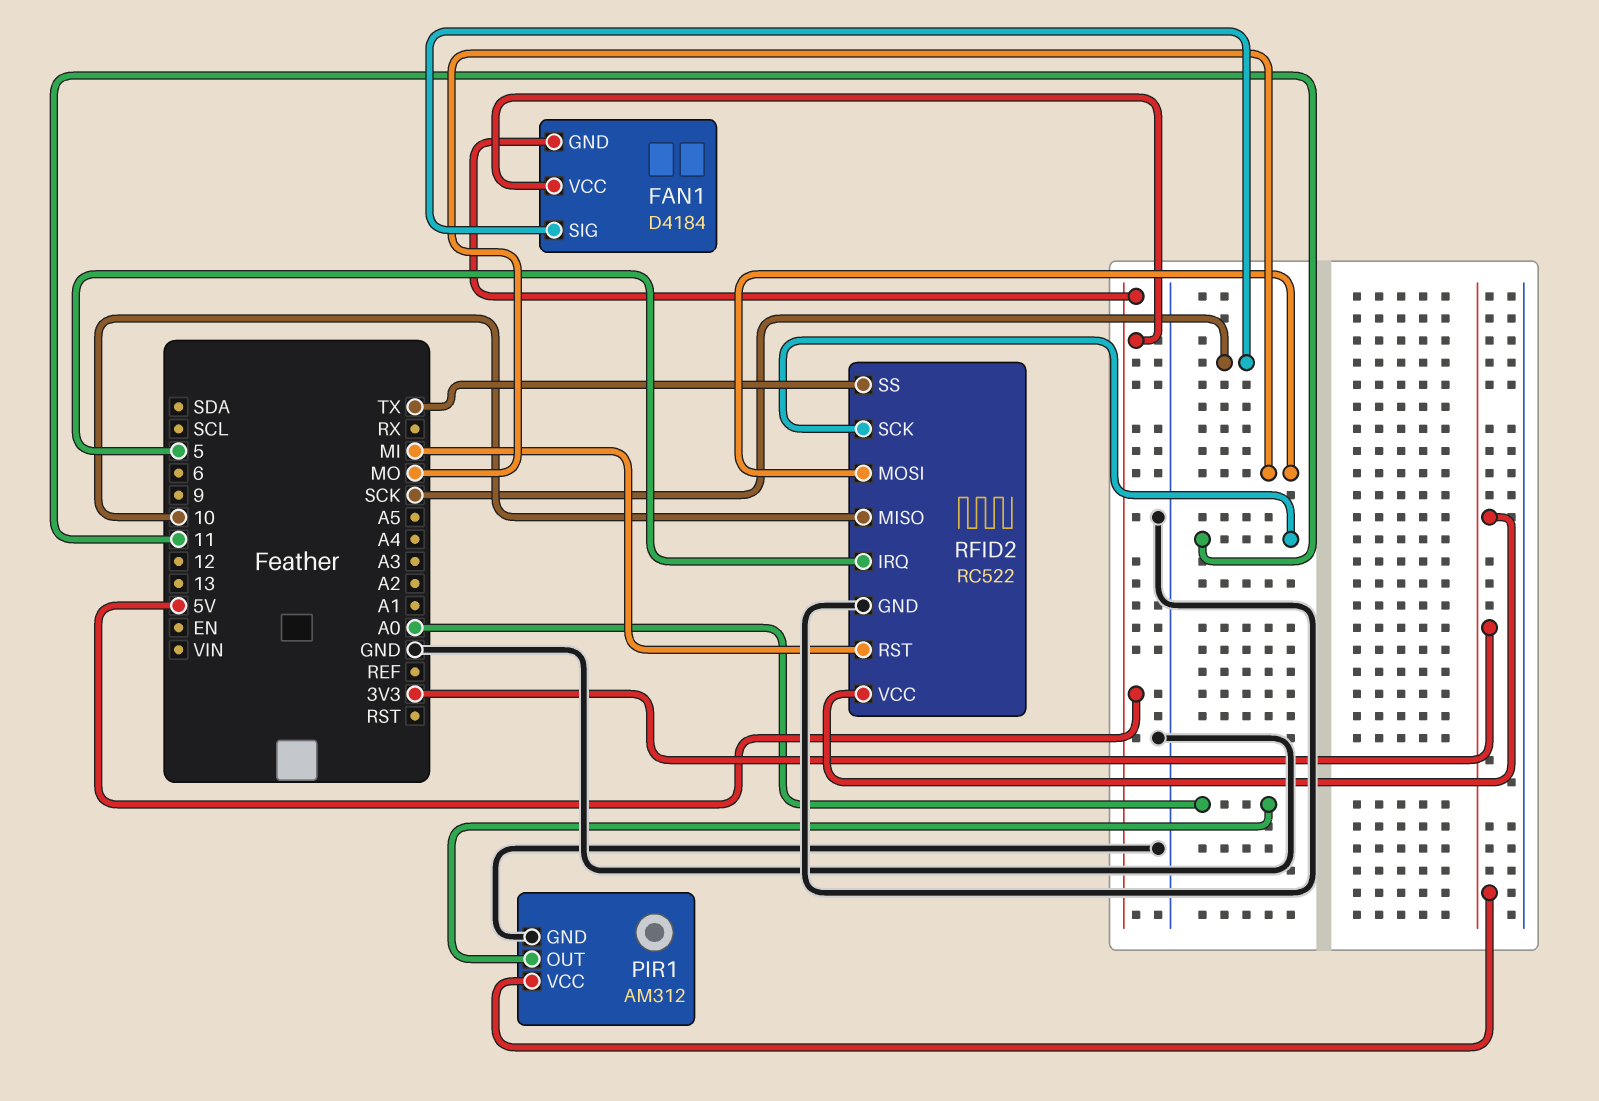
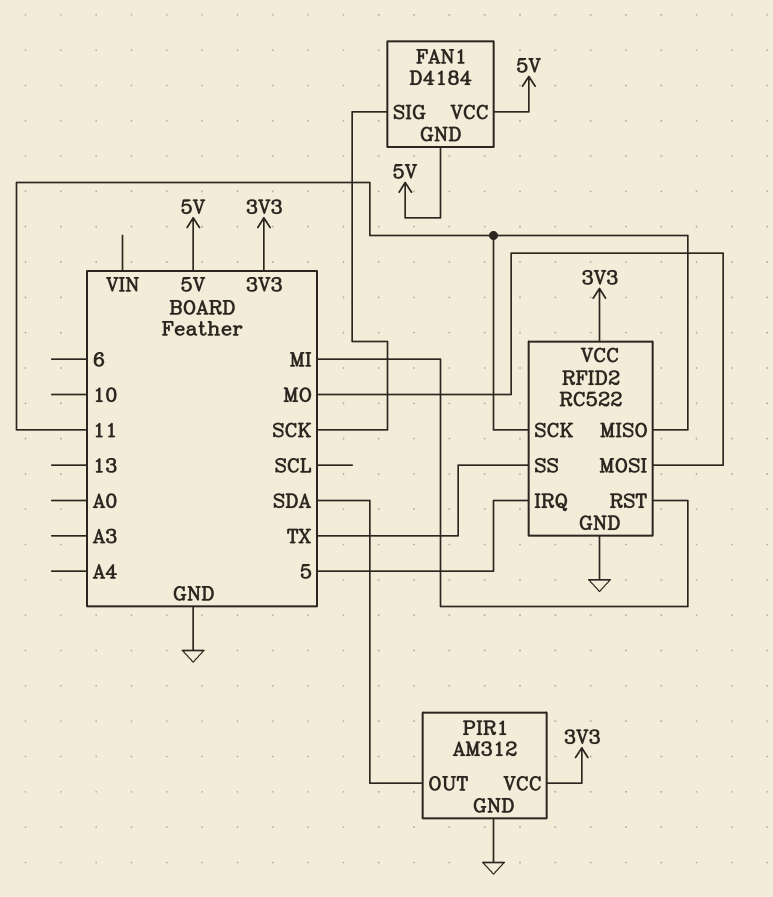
PIR1 pin OUT: A0 -> SDA
RFID2 pin MISO: 10 -> 11

